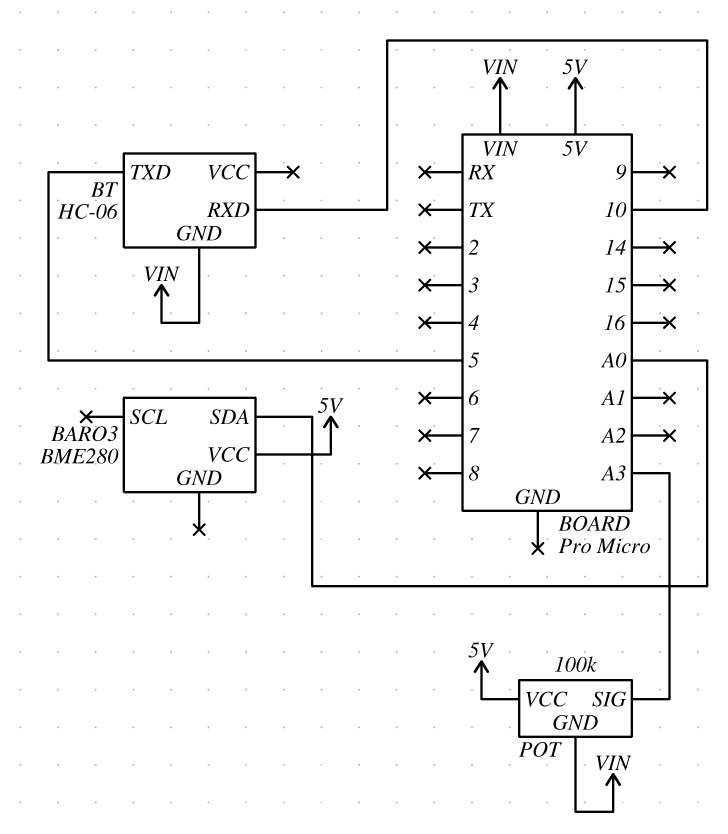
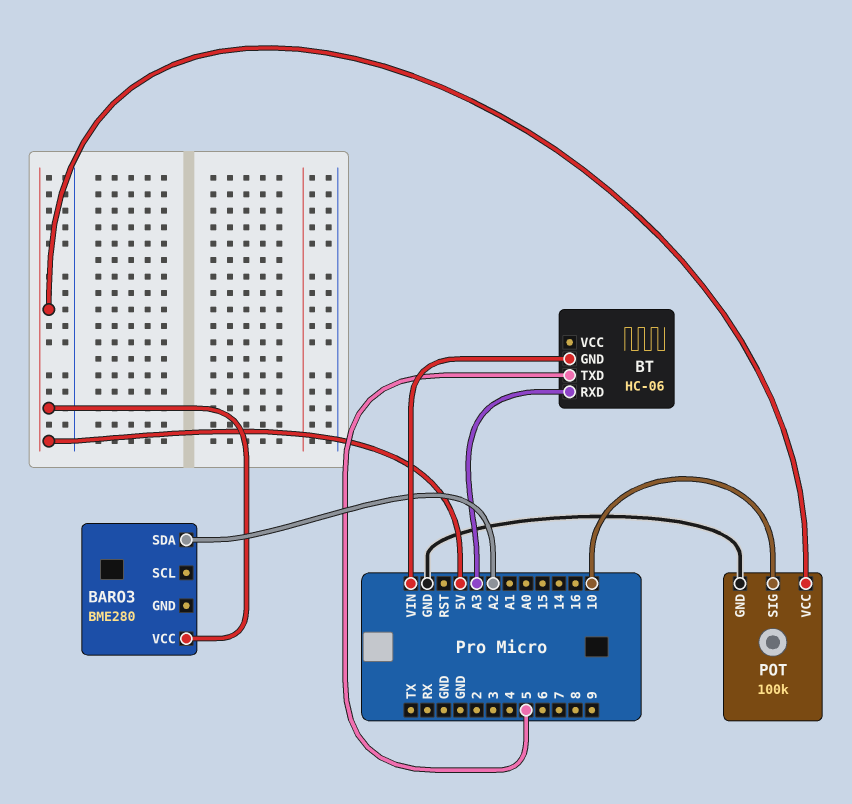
BARO3 pin SDA: A0 -> A2
BT pin RXD: 10 -> A3
POT pin GND: VIN -> GND
POT pin SIG: A3 -> 10

